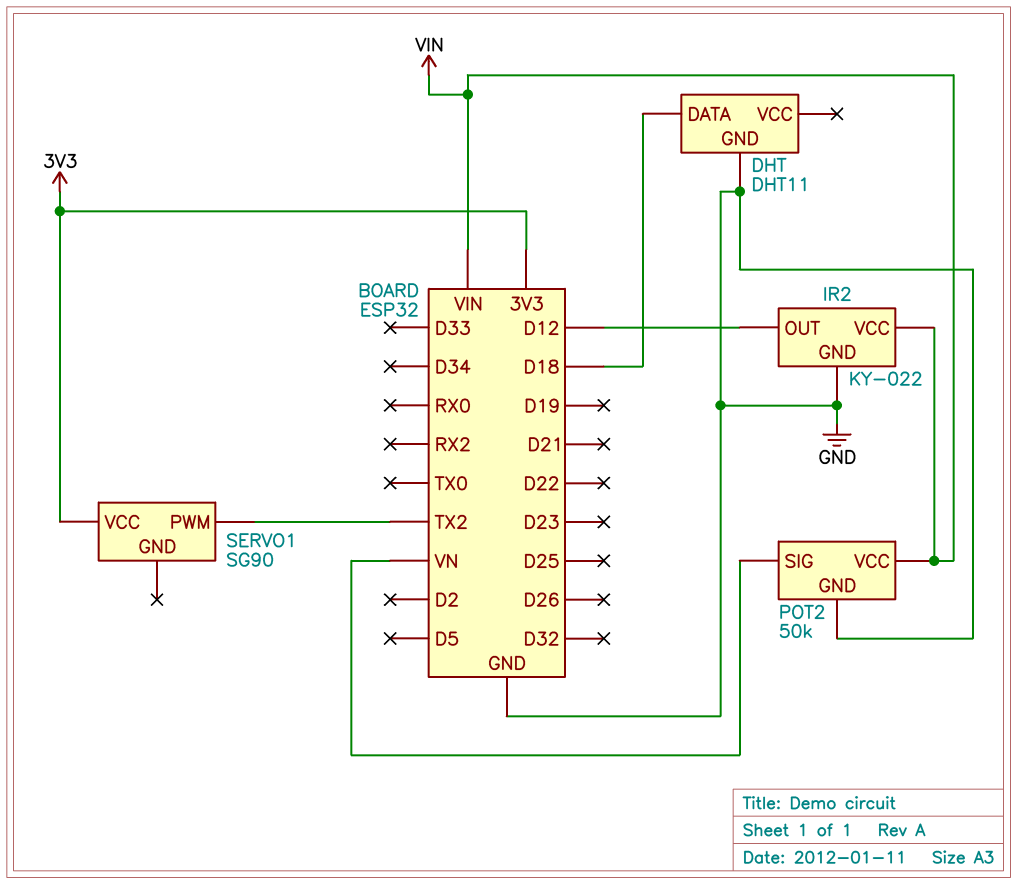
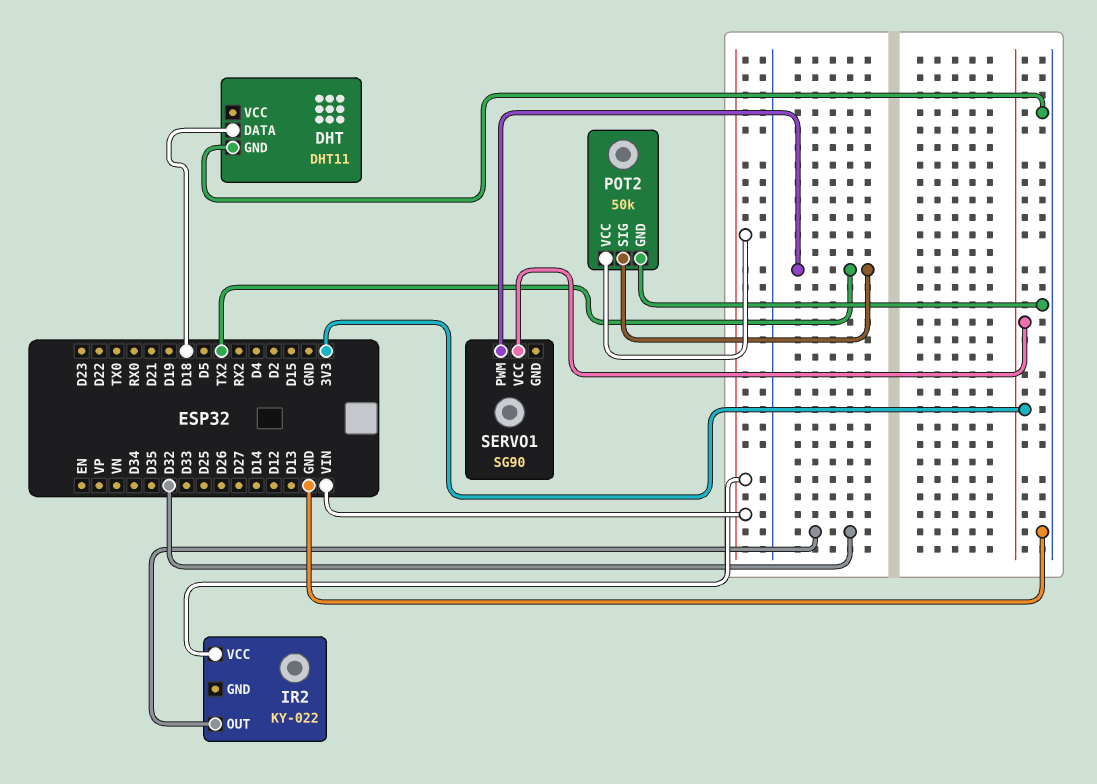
IR2 pin GND: GND -> none
IR2 pin OUT: D12 -> D32
POT2 pin SIG: VN -> TX2

